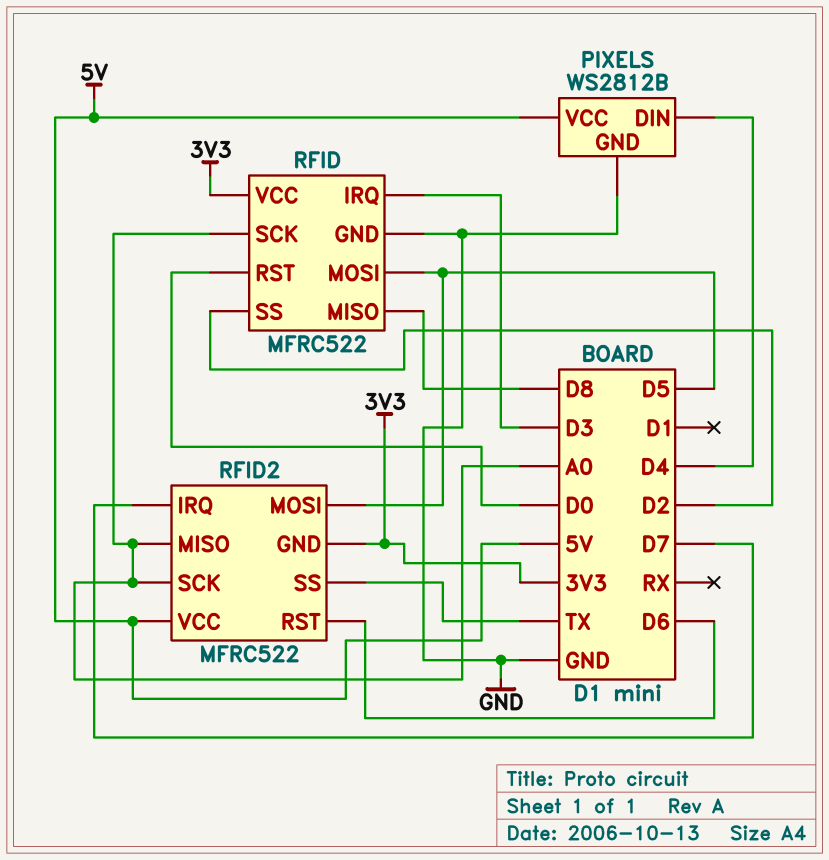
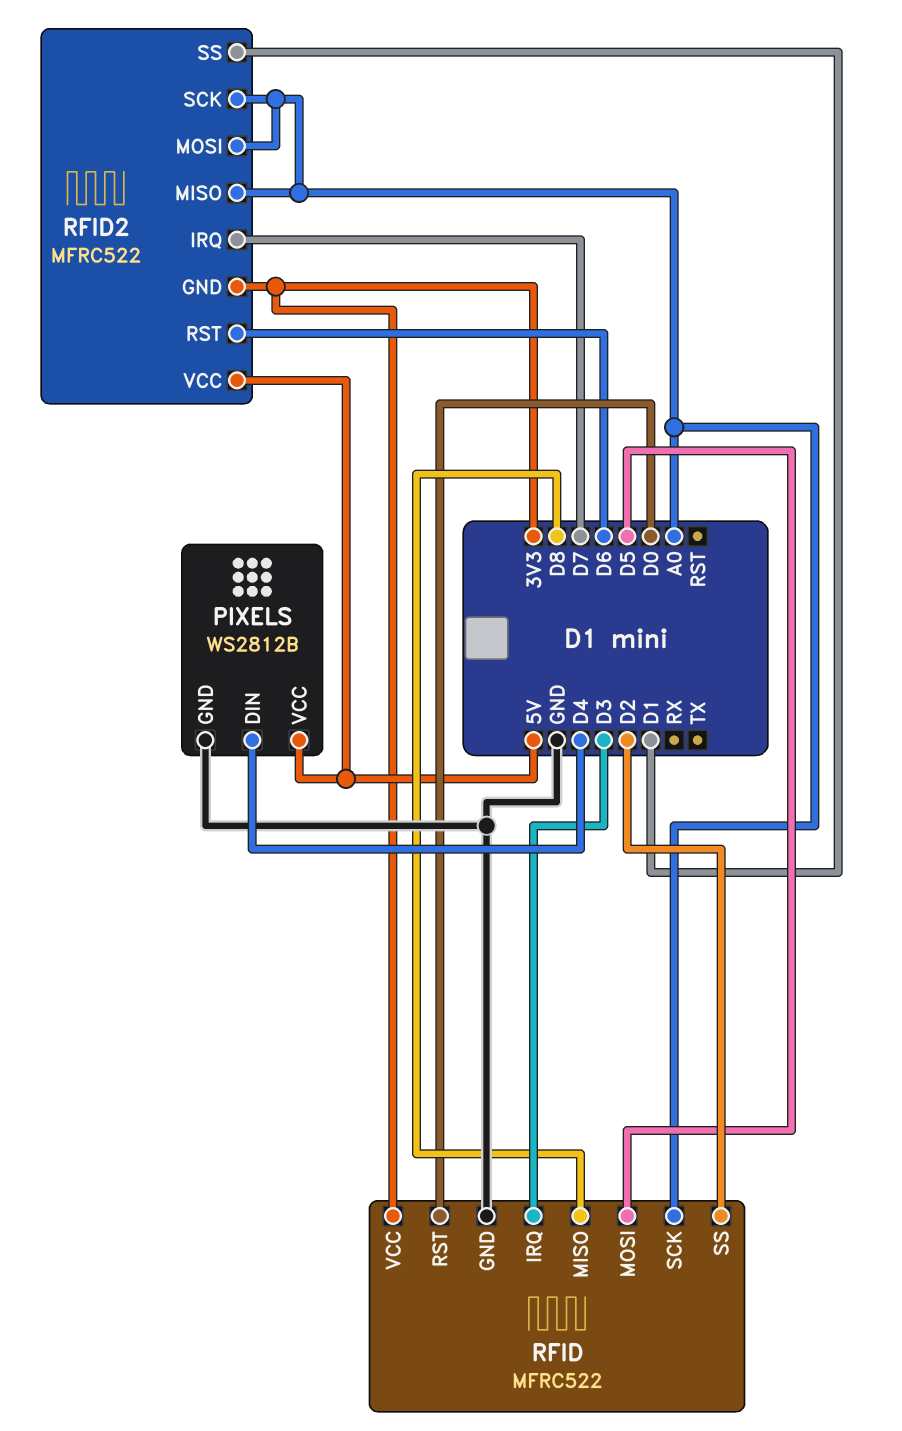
RFID2 pin MOSI: D5 -> A0
RFID2 pin SS: TX -> D1

